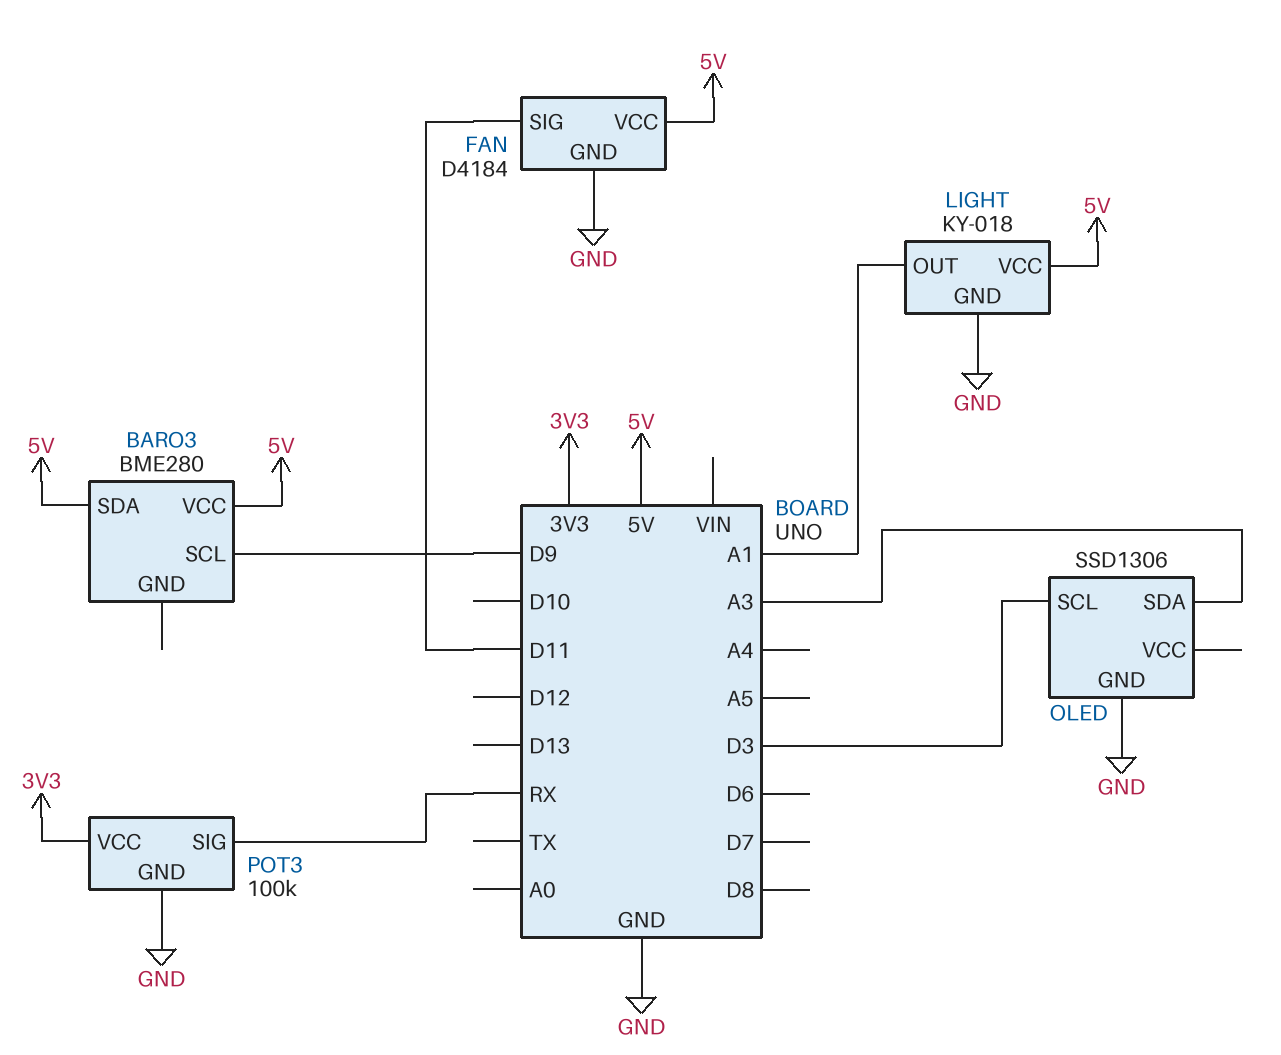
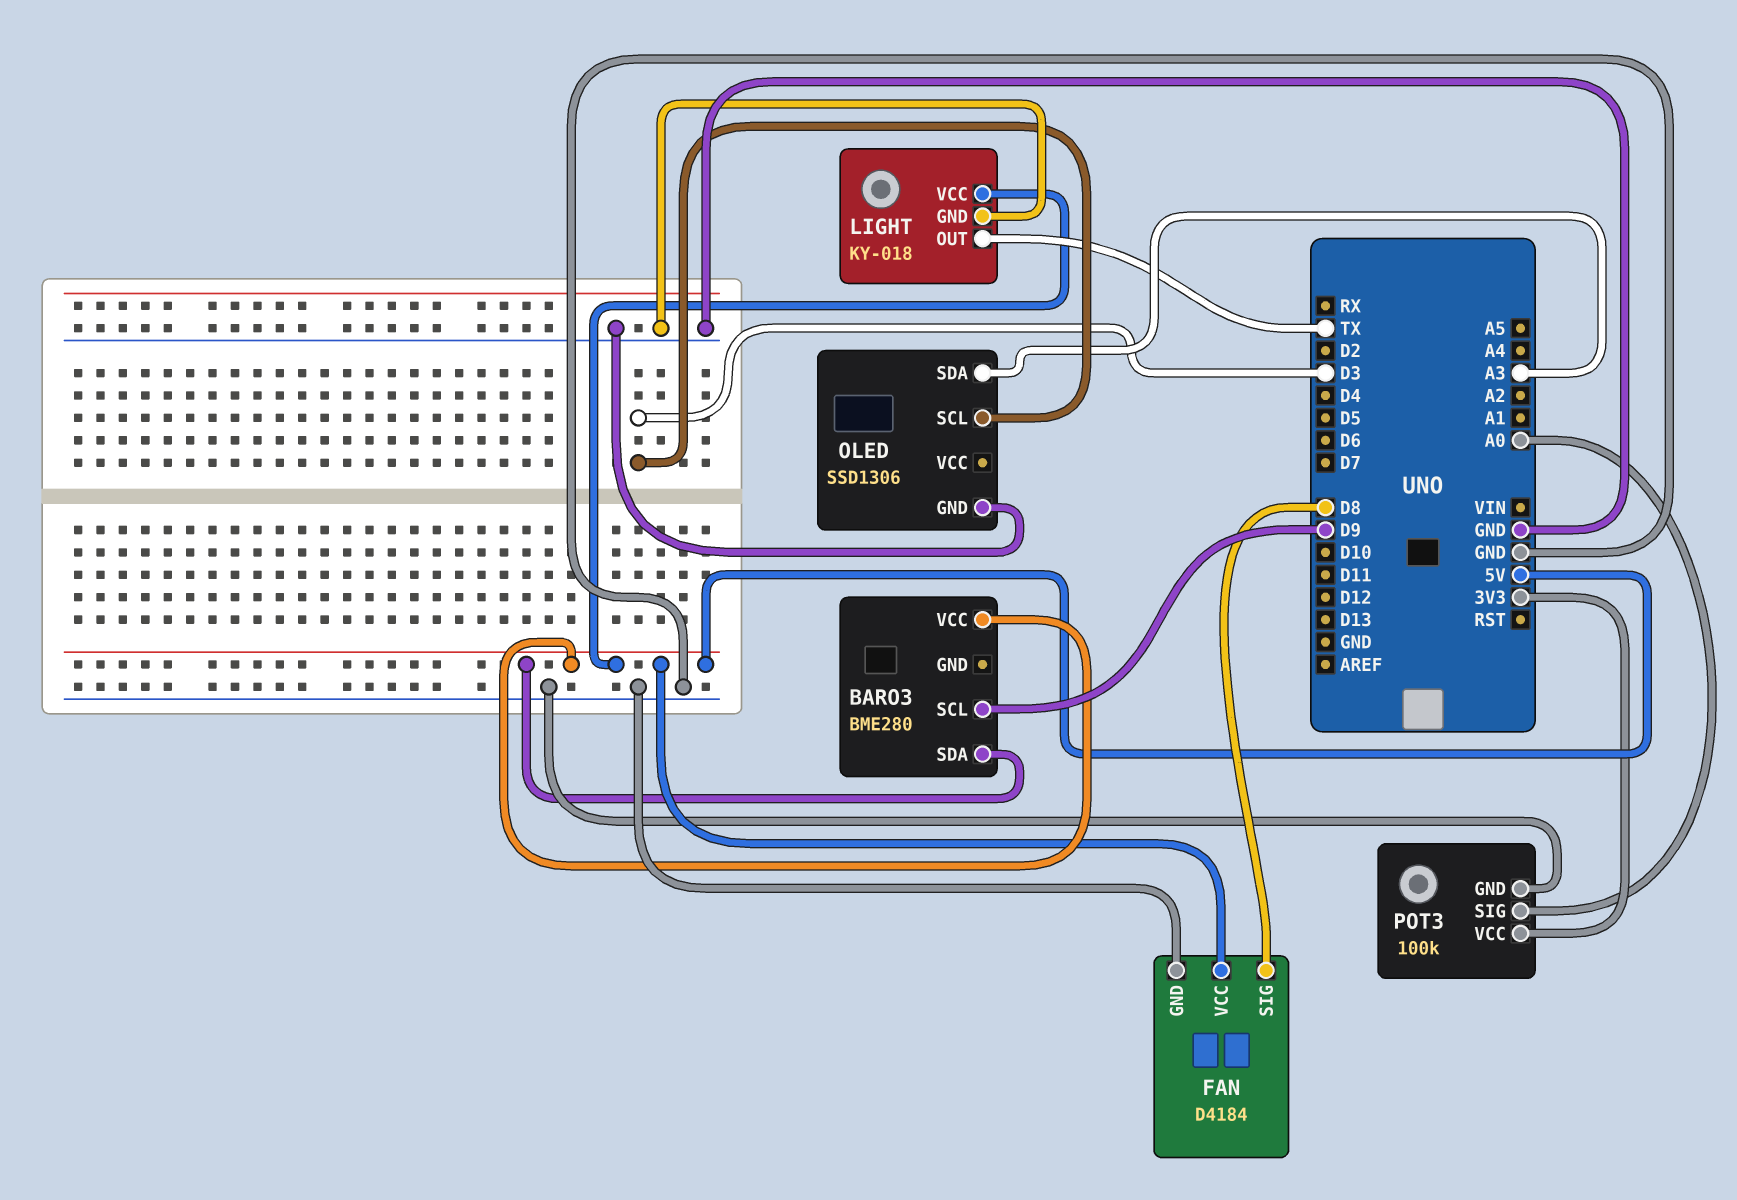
FAN pin SIG: D11 -> D8
LIGHT pin OUT: A1 -> TX
POT3 pin SIG: RX -> A0

